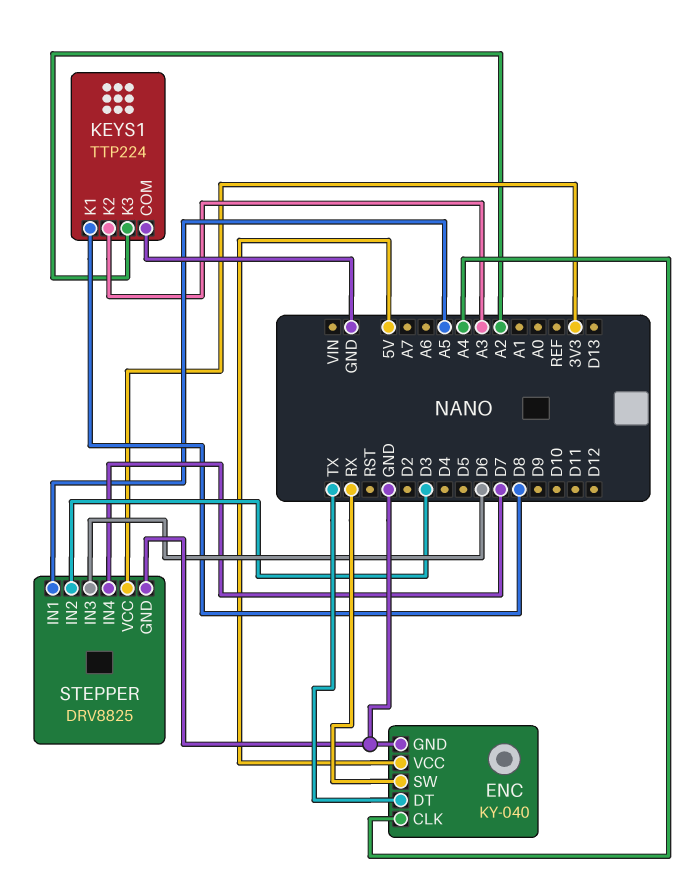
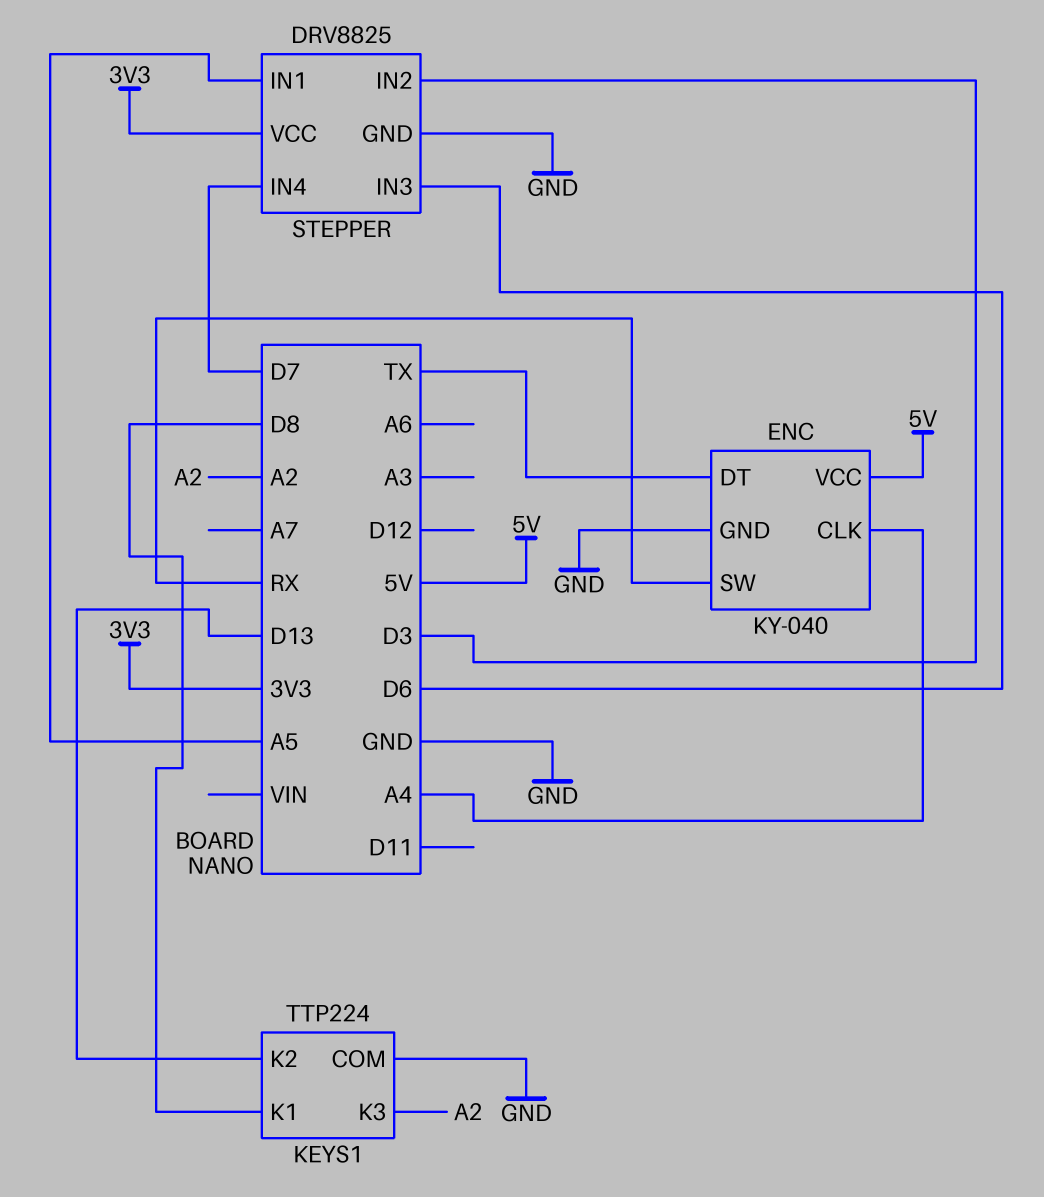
KEYS1 pin K2: A3 -> D13

